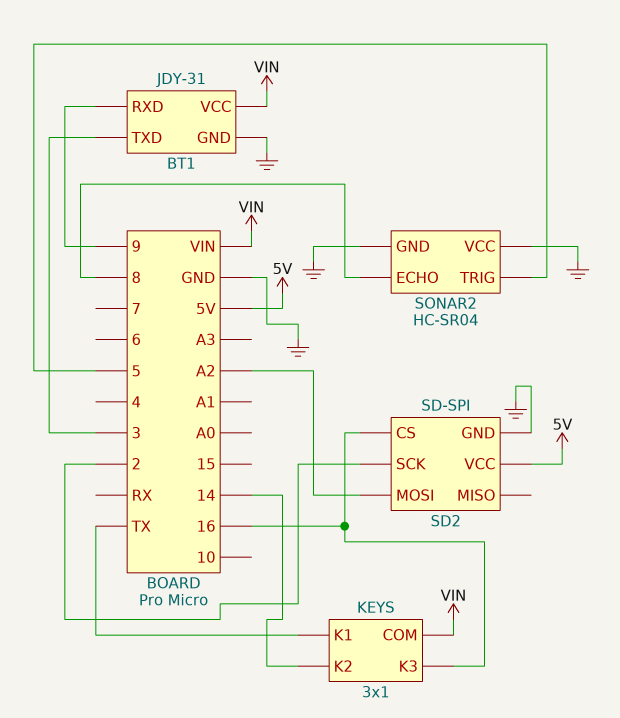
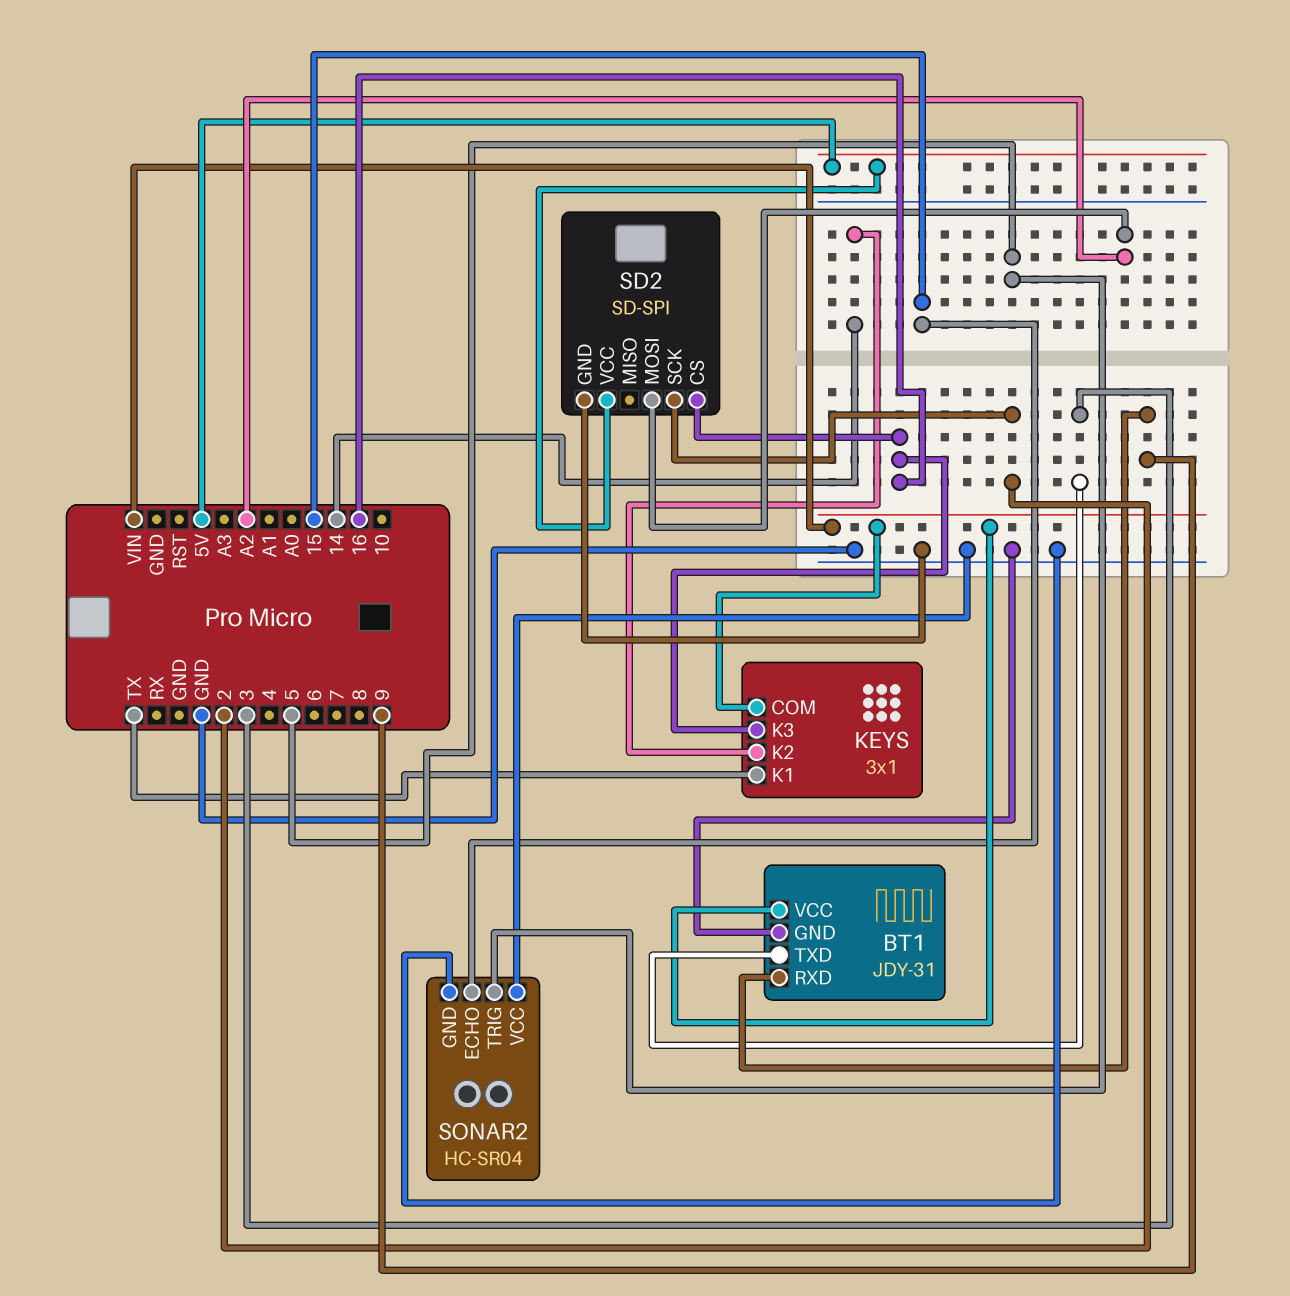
SONAR2 pin ECHO: 8 -> 15

